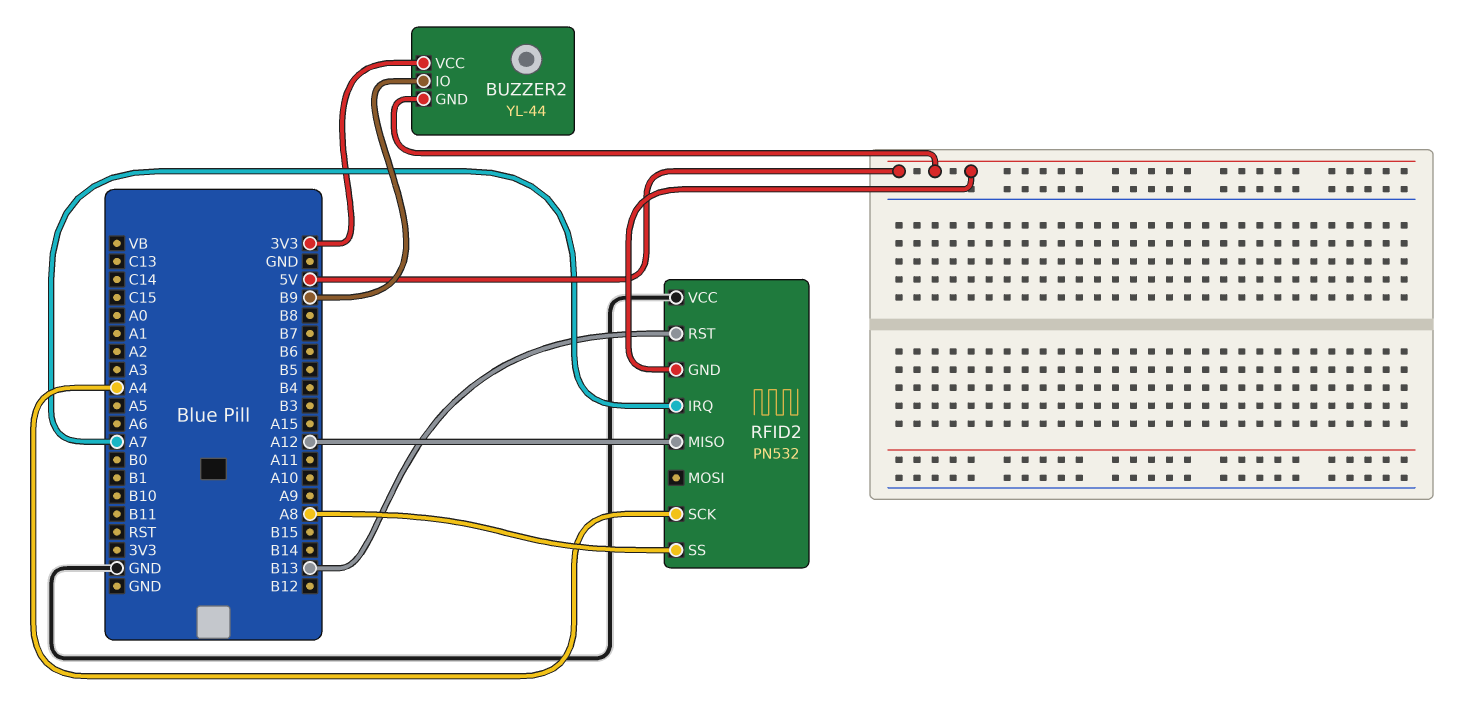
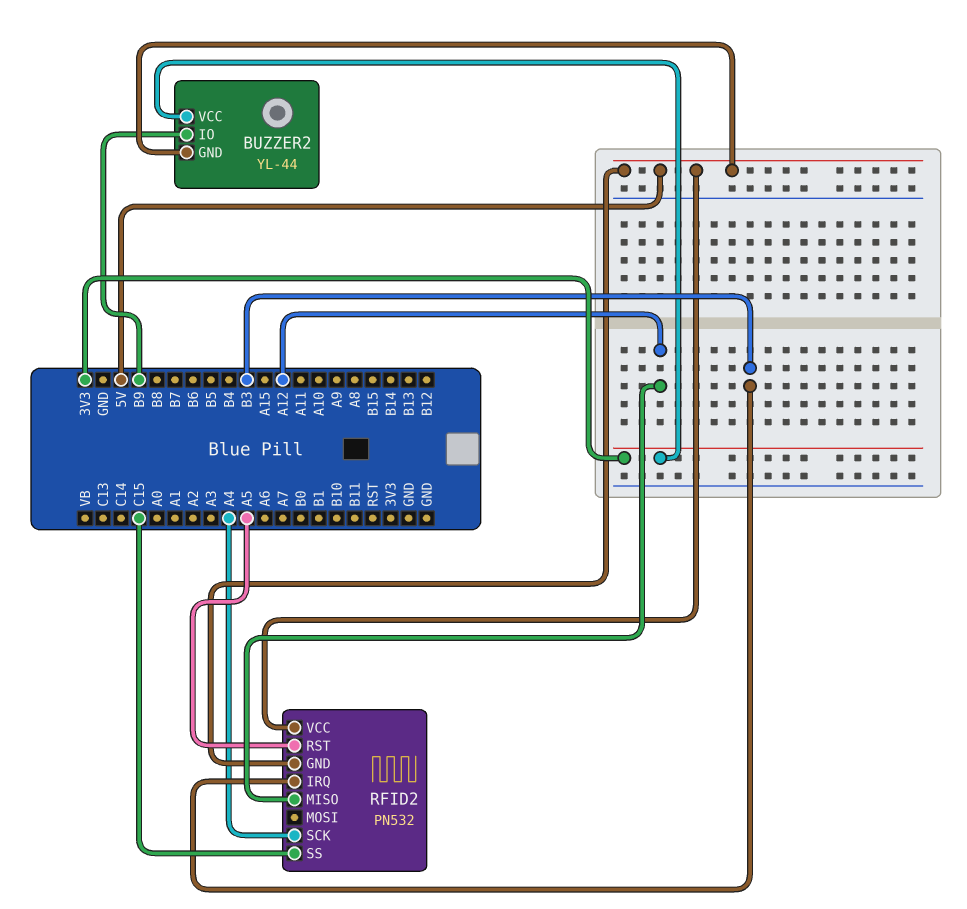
RFID2 pin IRQ: A7 -> B3
RFID2 pin RST: B13 -> A5
RFID2 pin SS: A8 -> C15
RFID2 pin VCC: GND -> 5V

